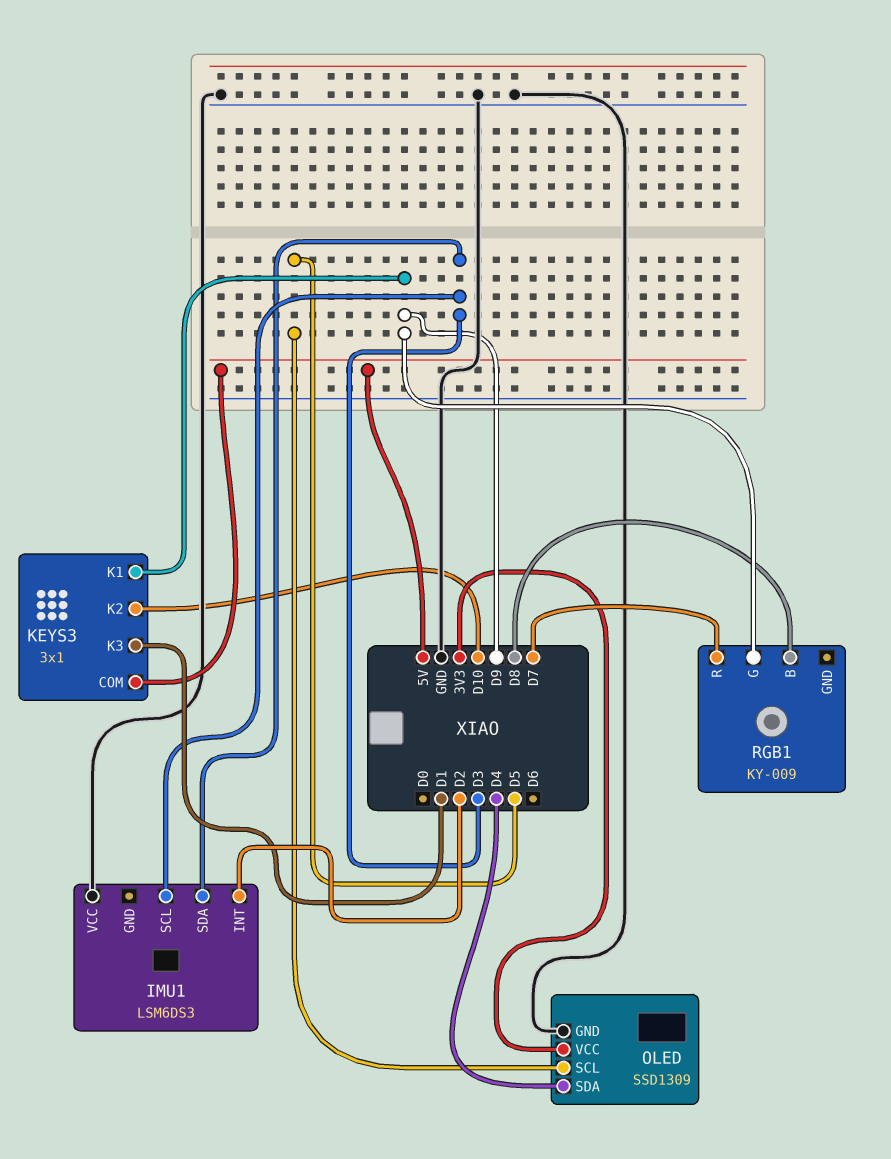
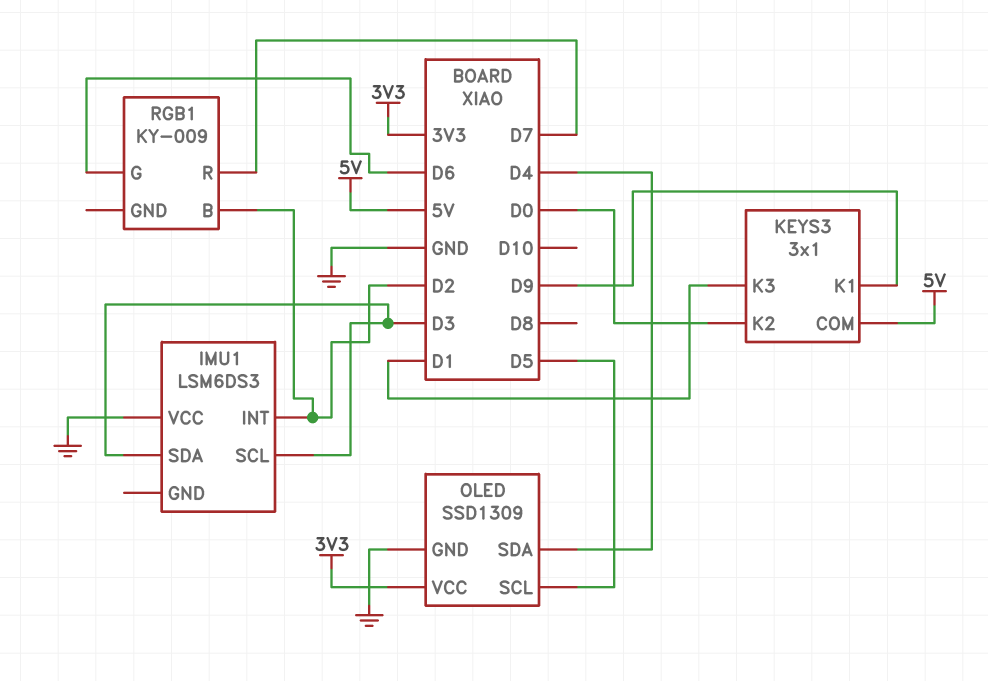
KEYS3 pin K2: D10 -> D0
RGB1 pin B: D8 -> D2
RGB1 pin G: D9 -> D6

